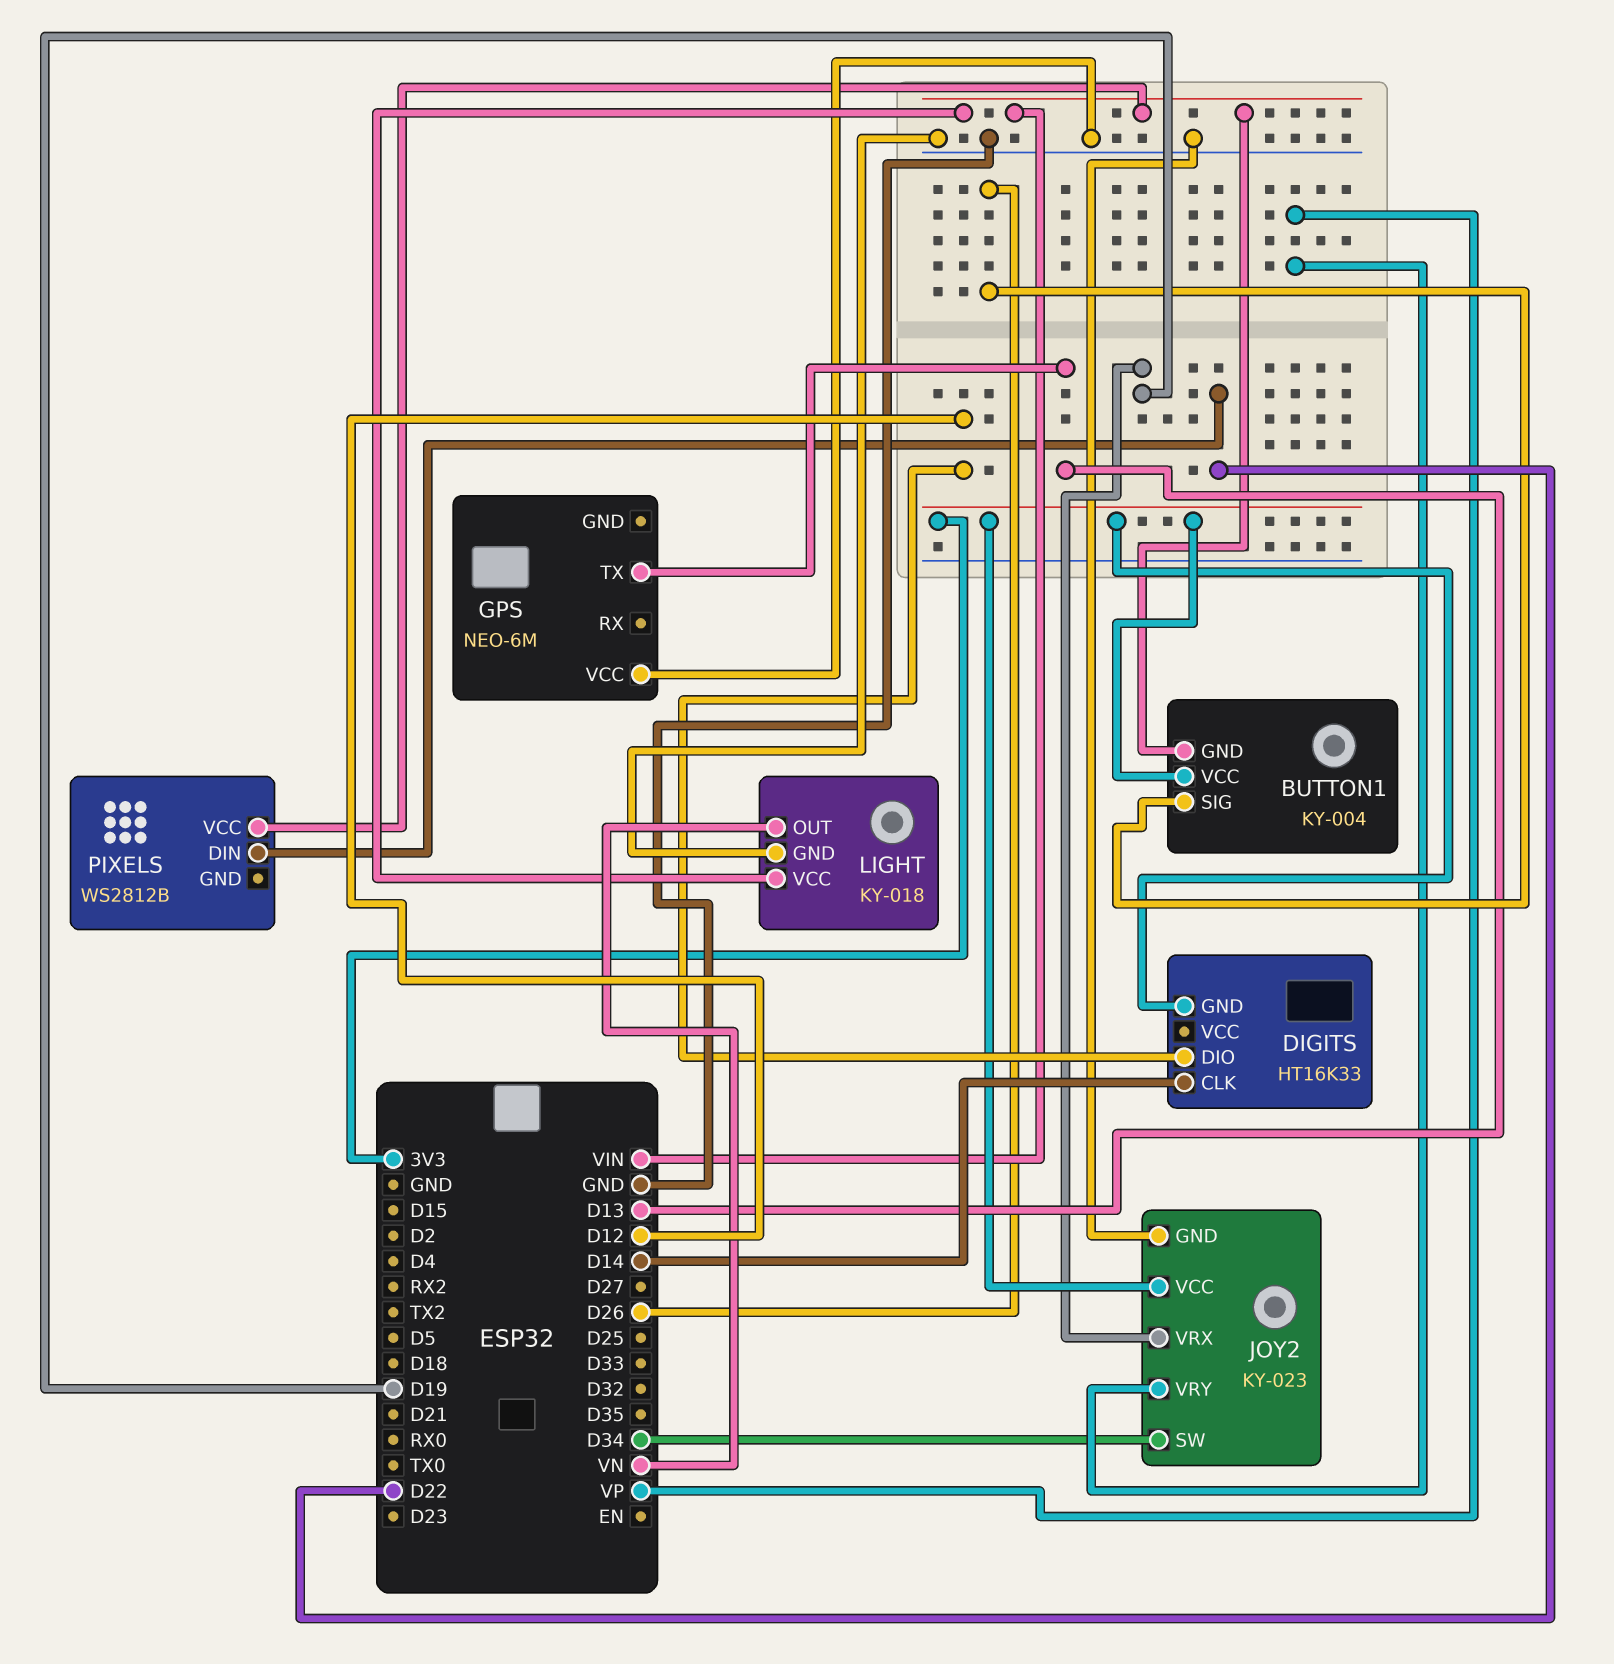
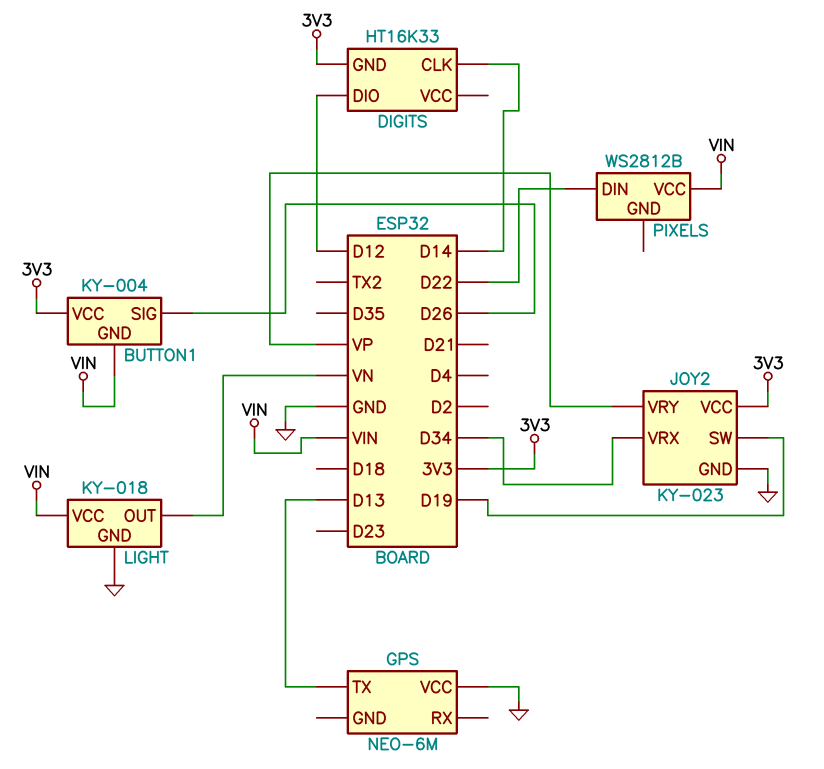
JOY2 pin SW: D34 -> D19
JOY2 pin VRX: D19 -> D34

